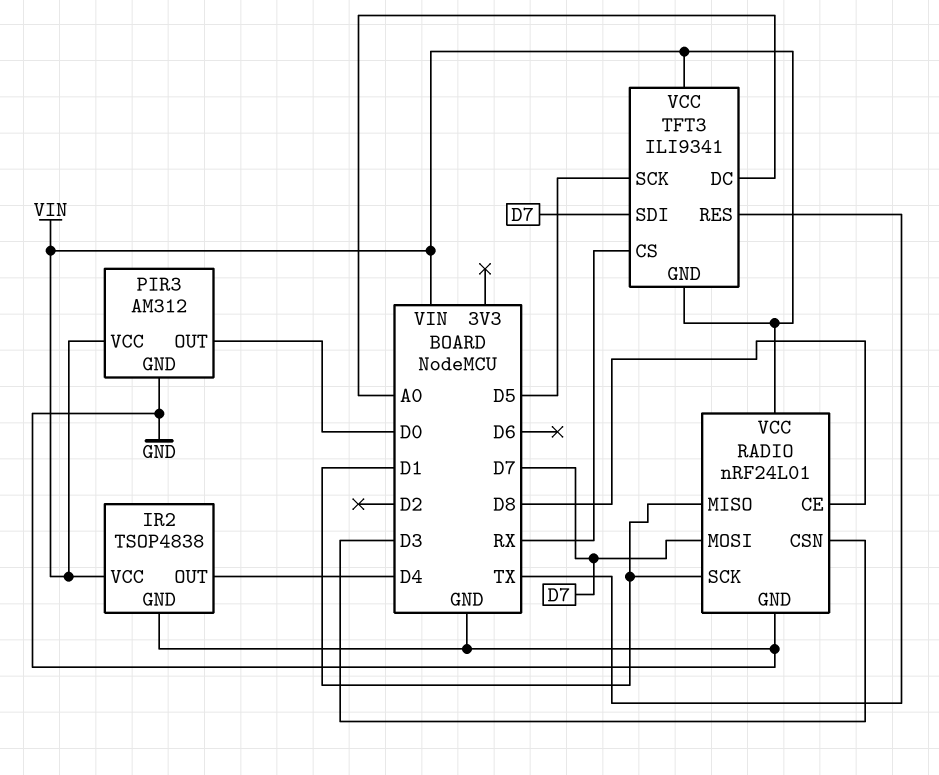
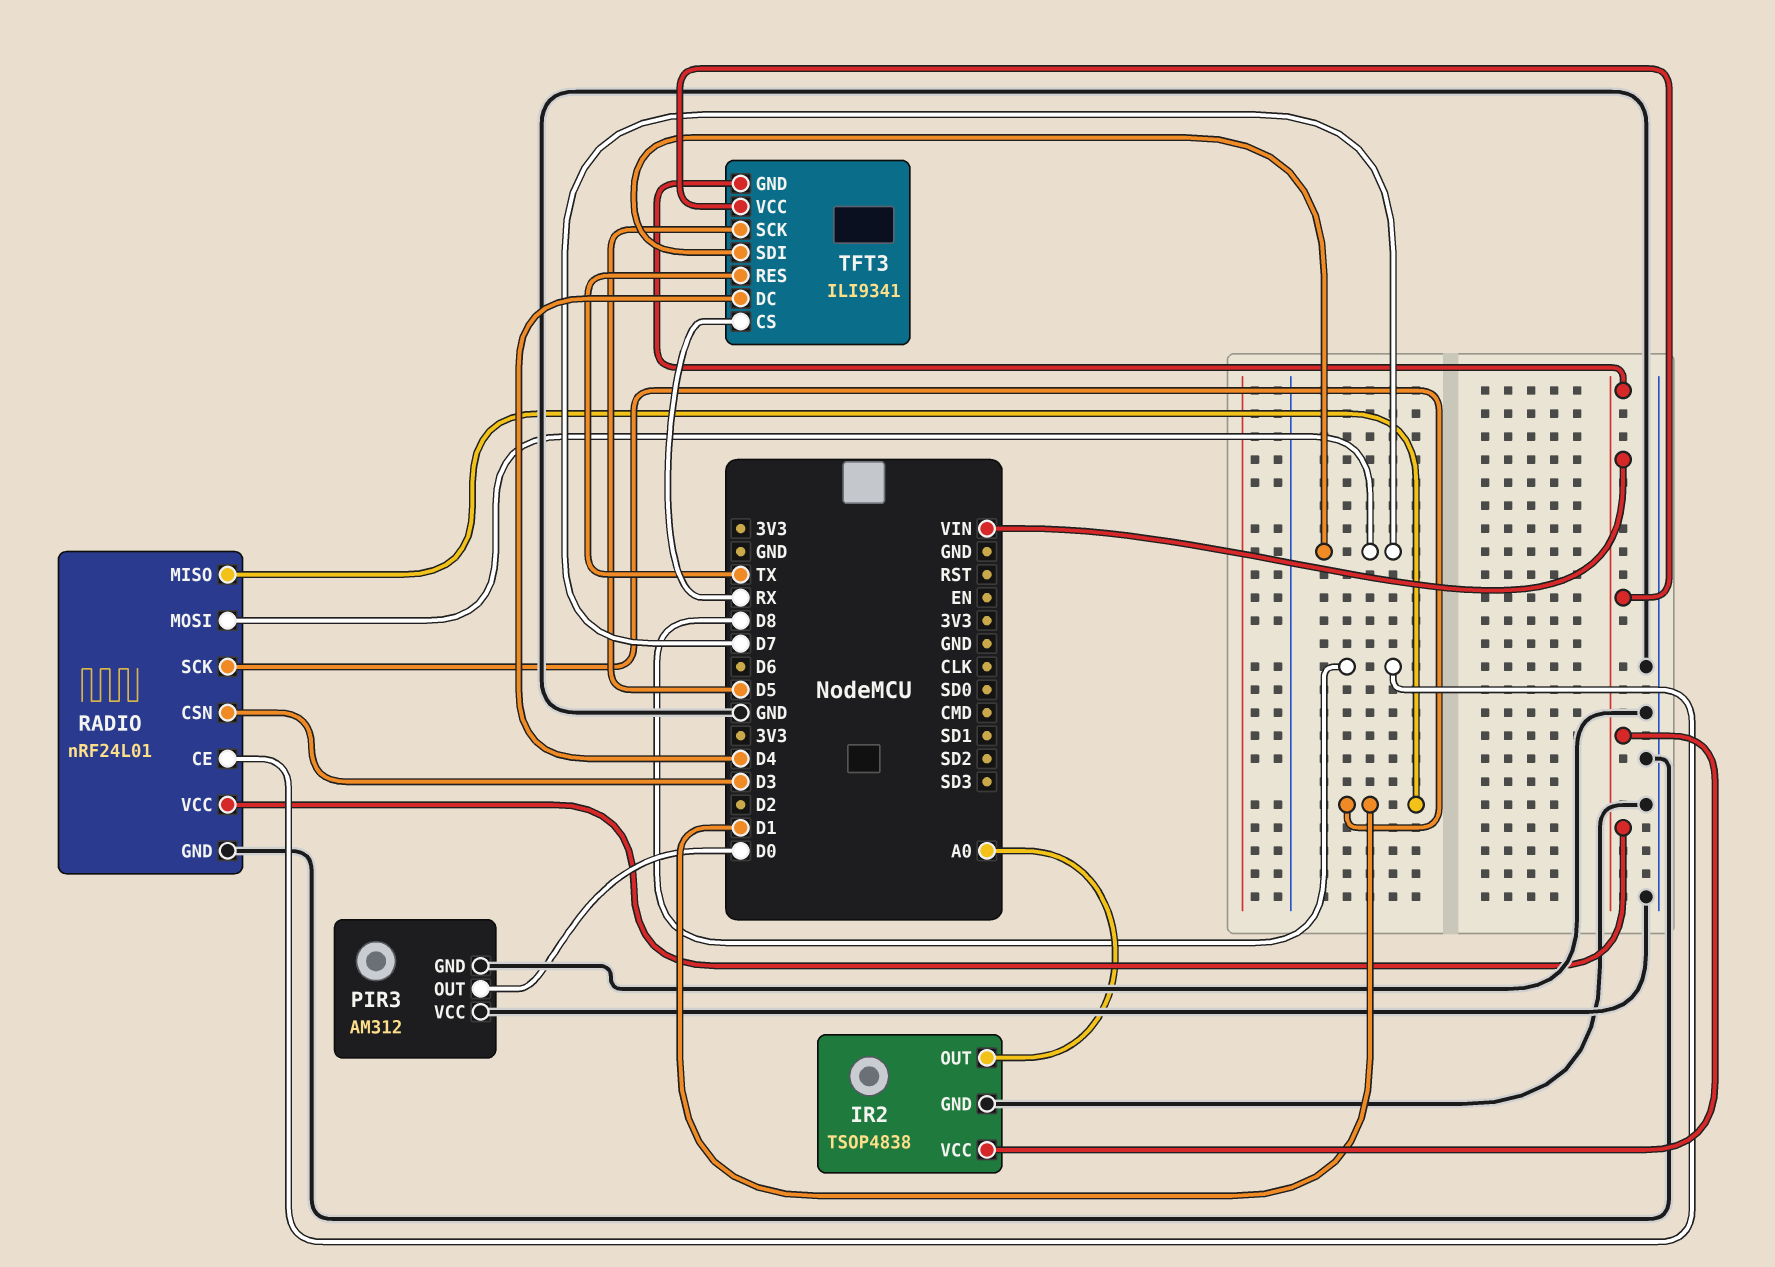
IR2 pin OUT: D4 -> A0
PIR3 pin VCC: VIN -> GND
TFT3 pin DC: A0 -> D4

